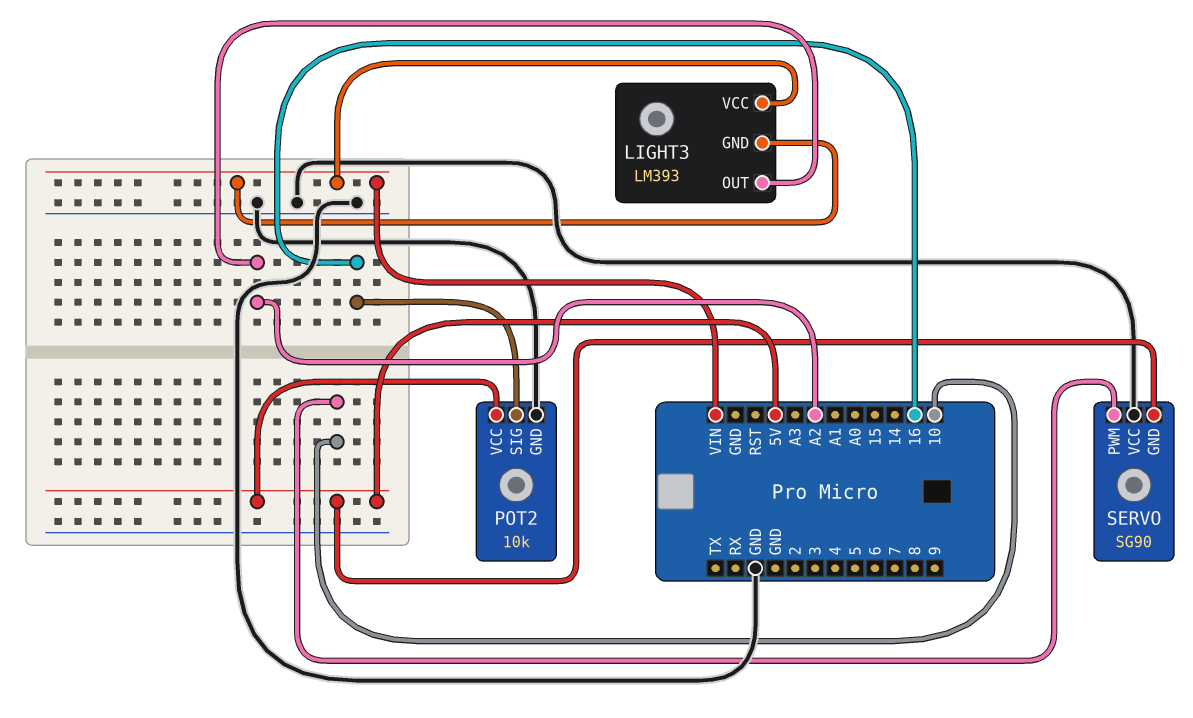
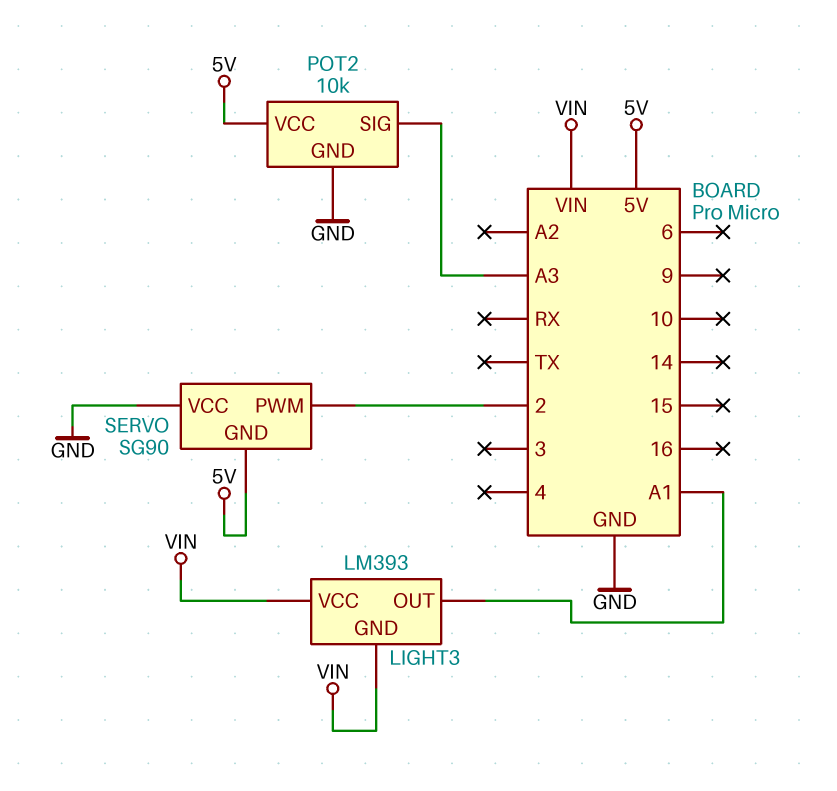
LIGHT3 pin OUT: A2 -> A1
POT2 pin SIG: 16 -> A3
SERVO pin PWM: 10 -> 2

